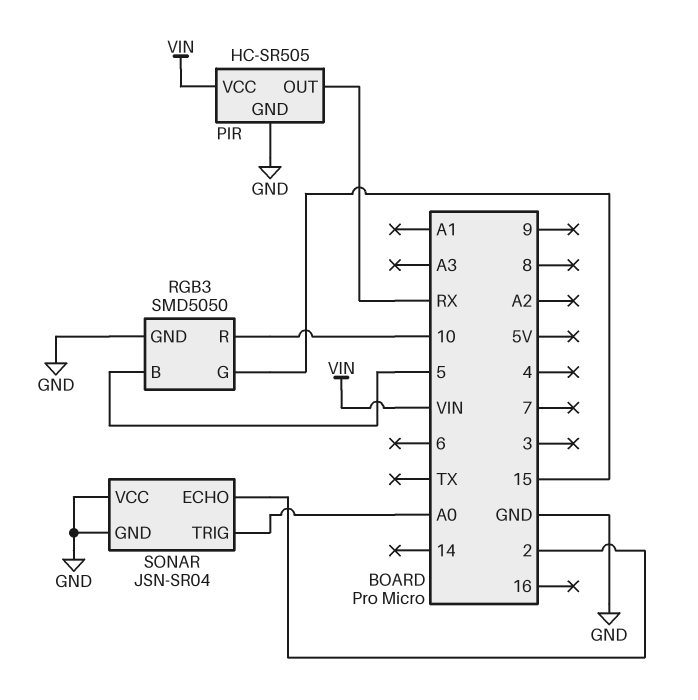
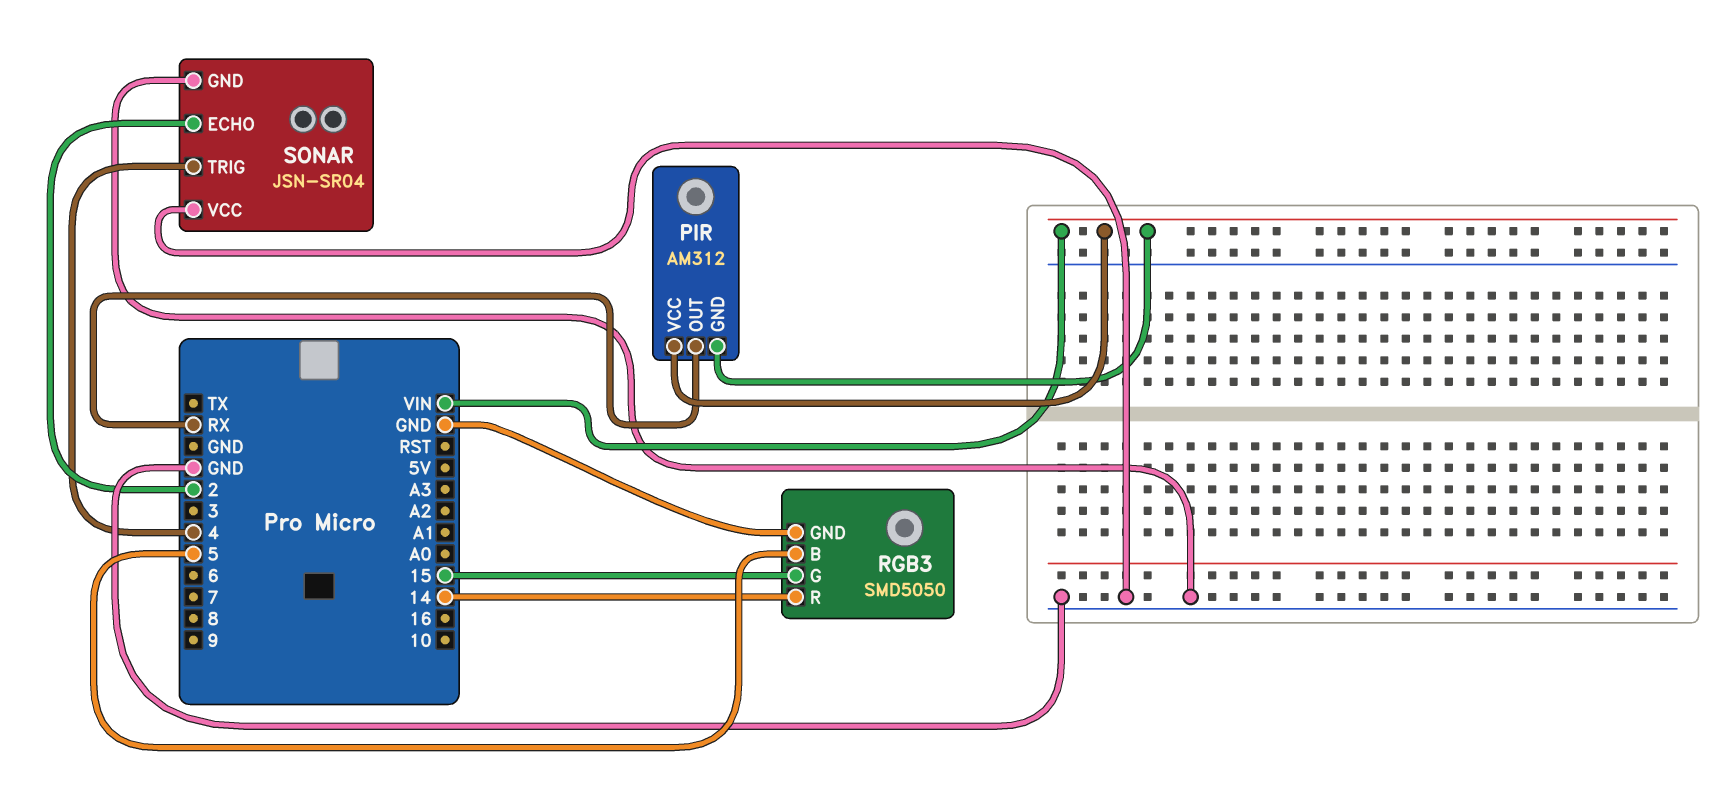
PIR: HC-SR505 -> AM312
PIR pin GND: GND -> VIN
RGB3 pin R: 10 -> 14
SONAR pin TRIG: A0 -> 4

